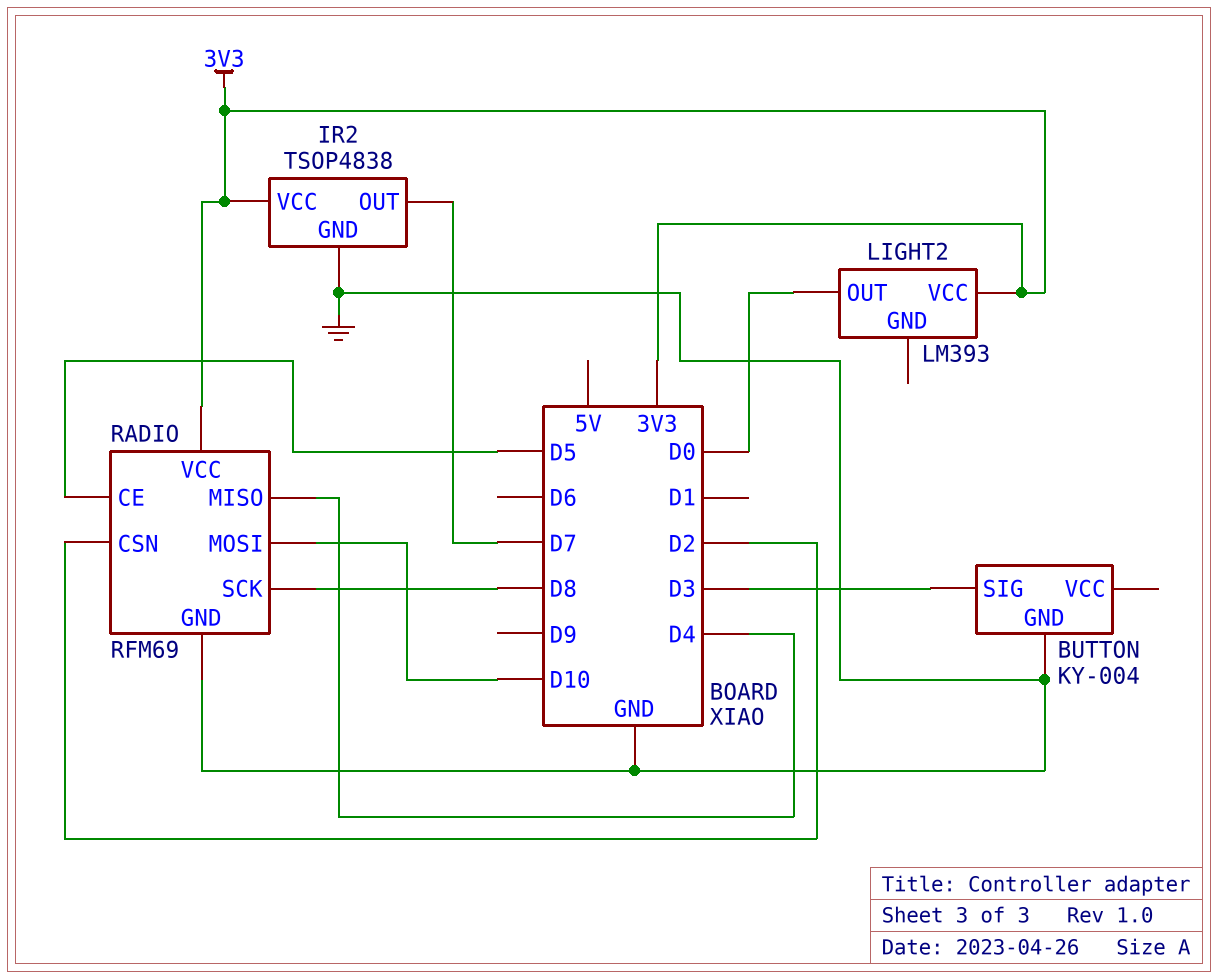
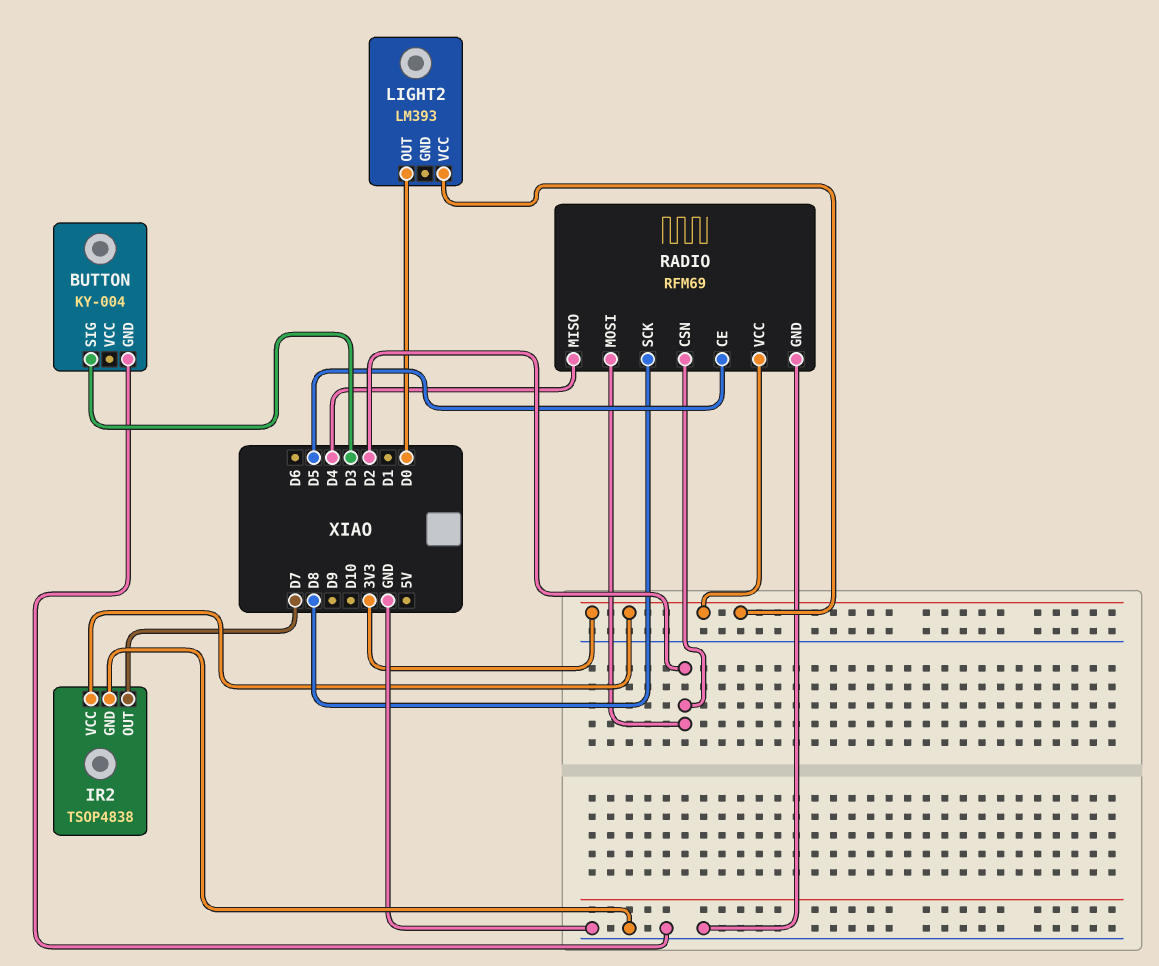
RADIO pin MOSI: D10 -> D2

